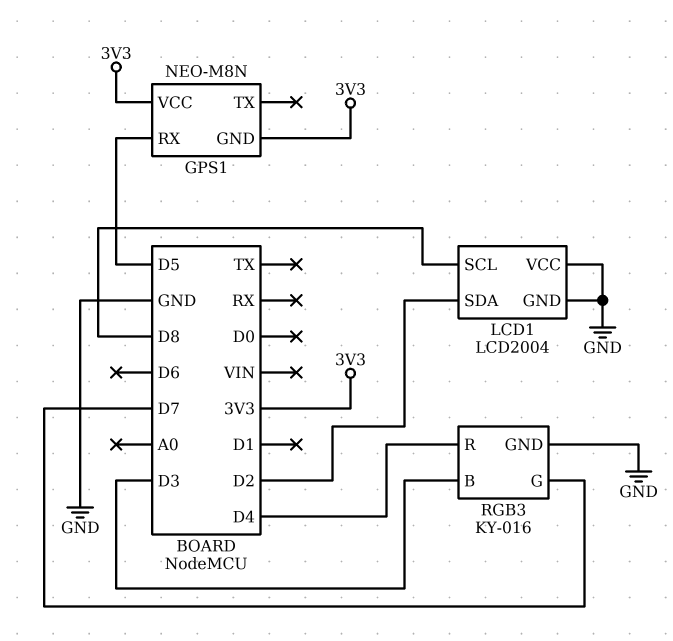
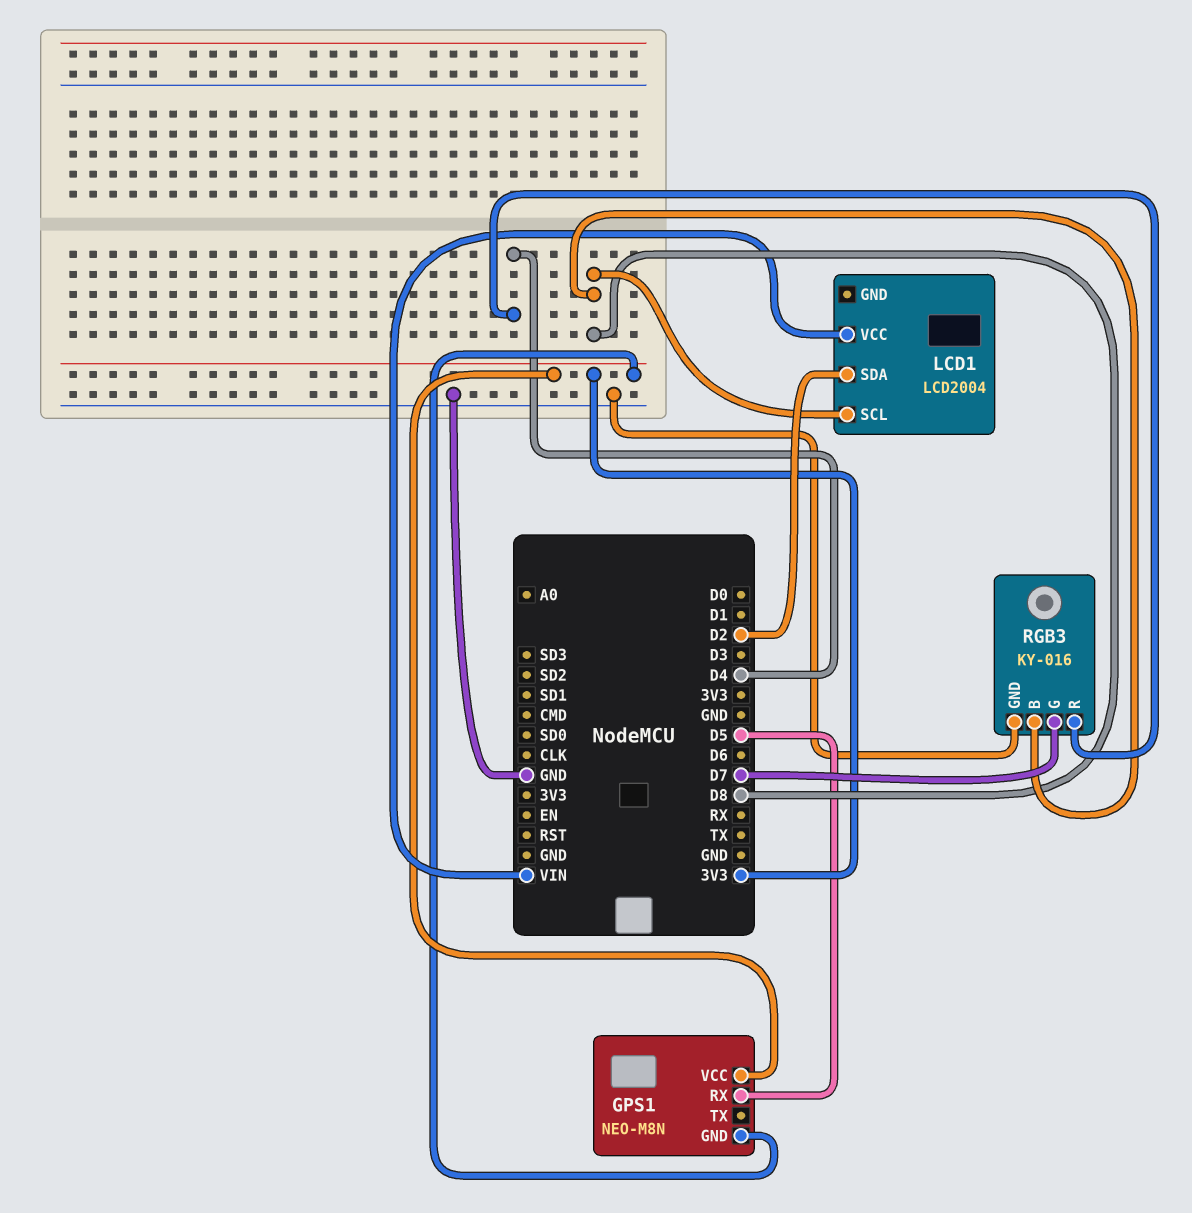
LCD1 pin GND: GND -> none
LCD1 pin VCC: GND -> VIN
RGB3 pin B: D3 -> D8

